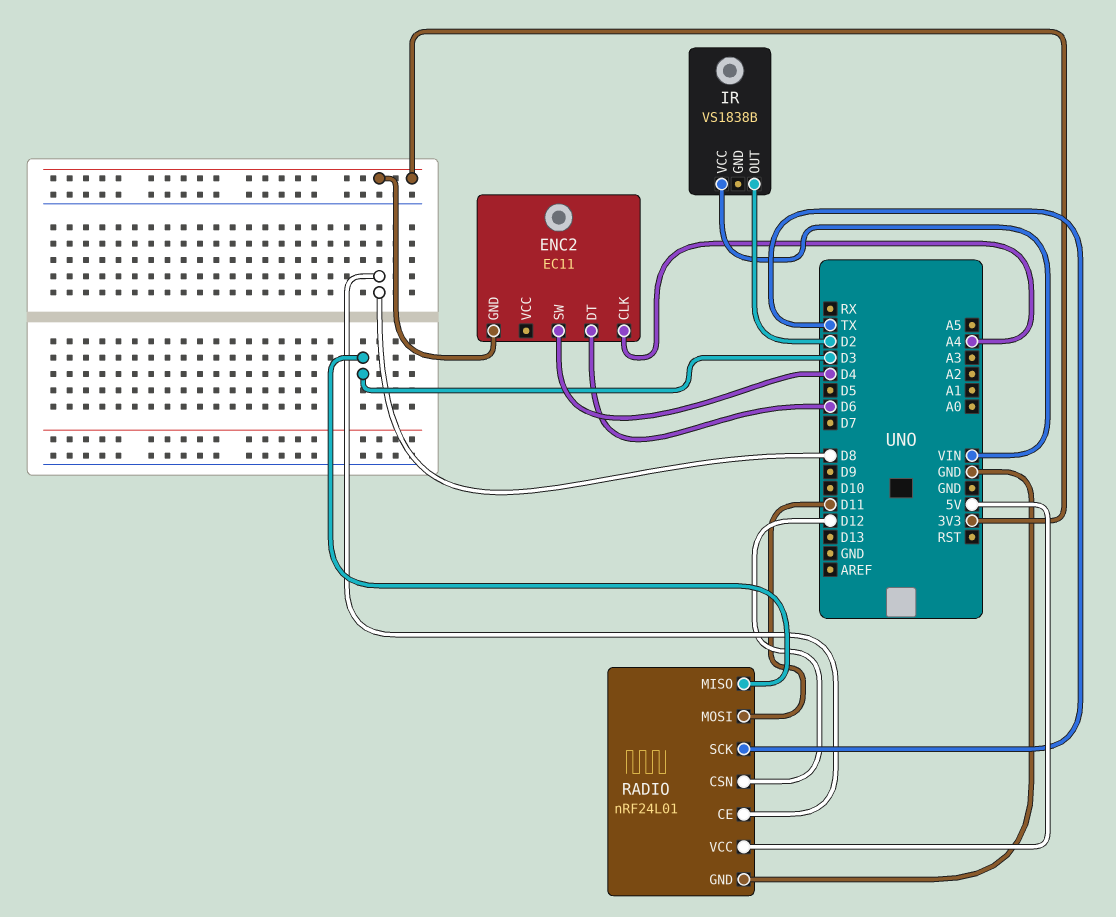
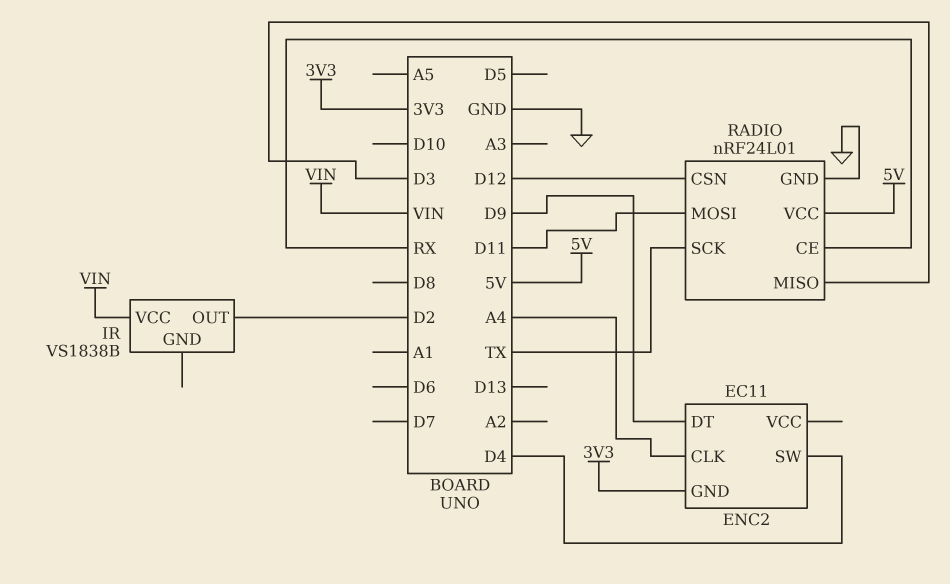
ENC2 pin DT: D6 -> D9
RADIO pin CE: D8 -> RX

